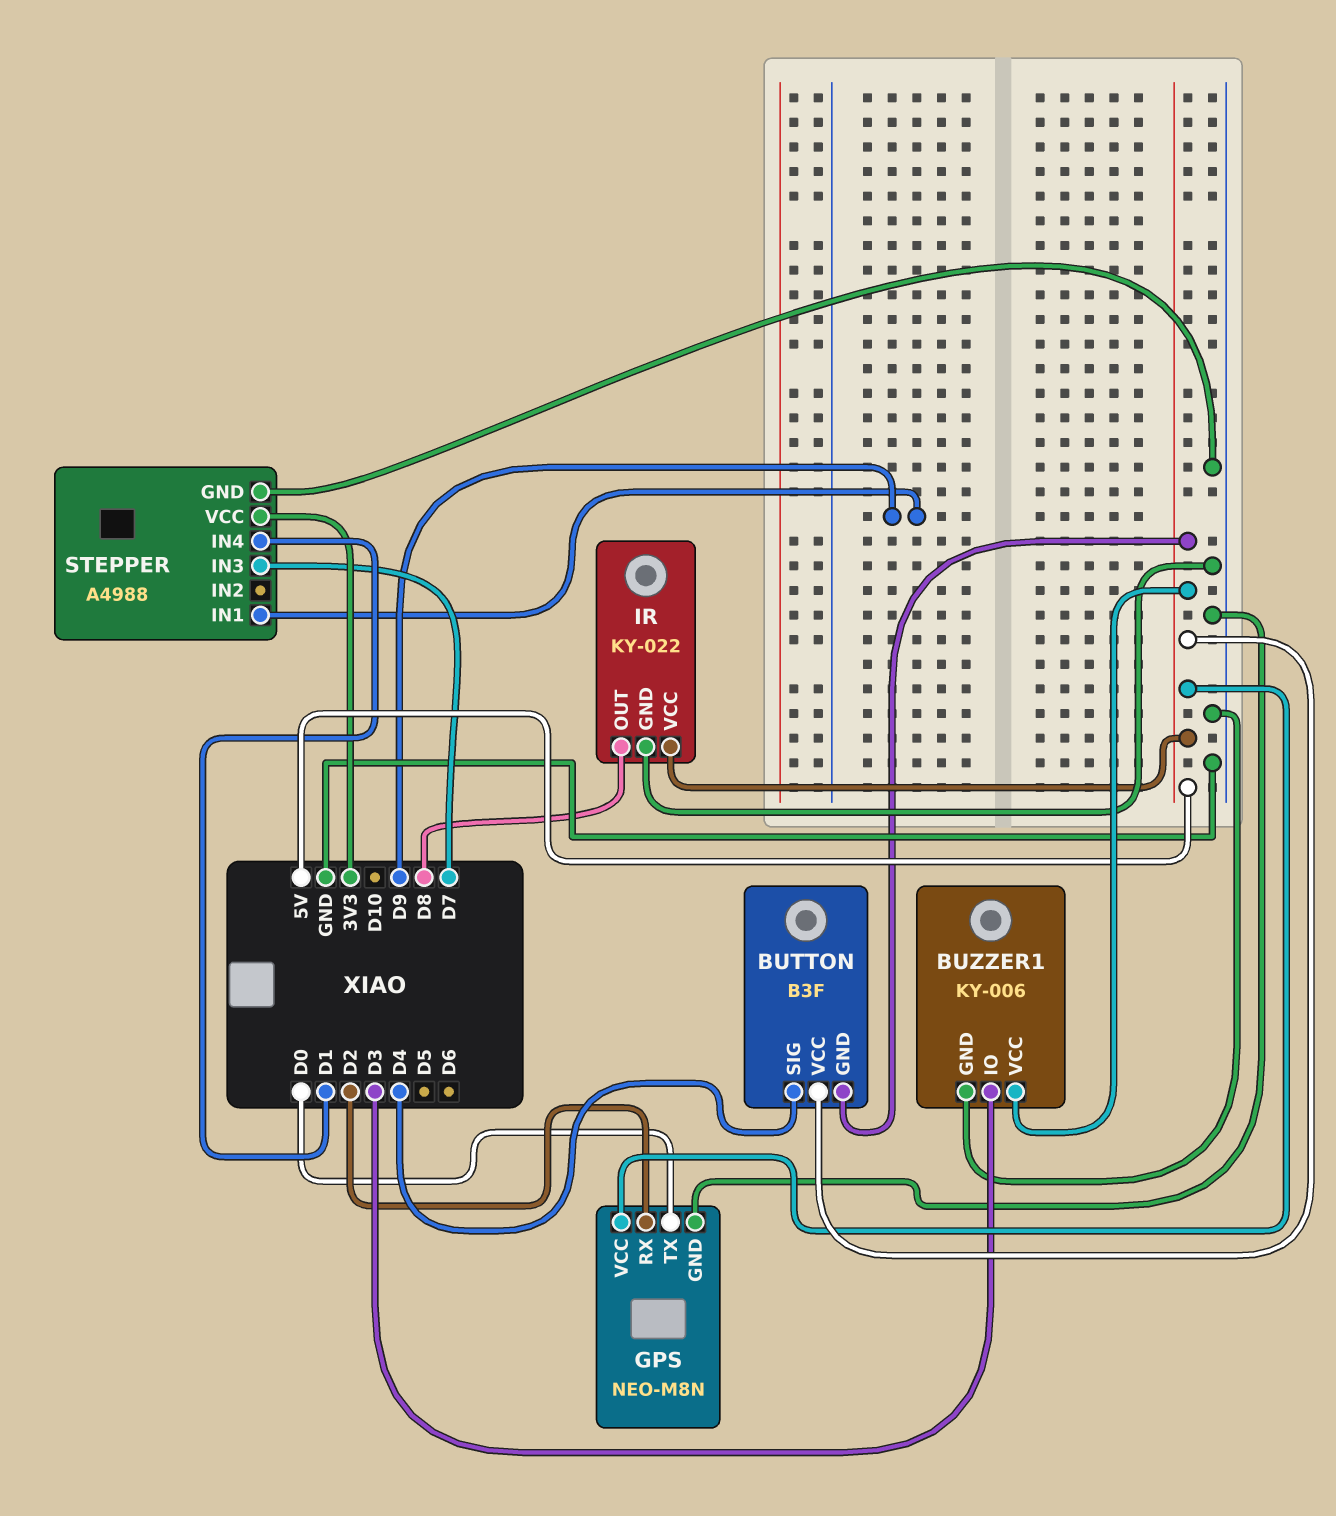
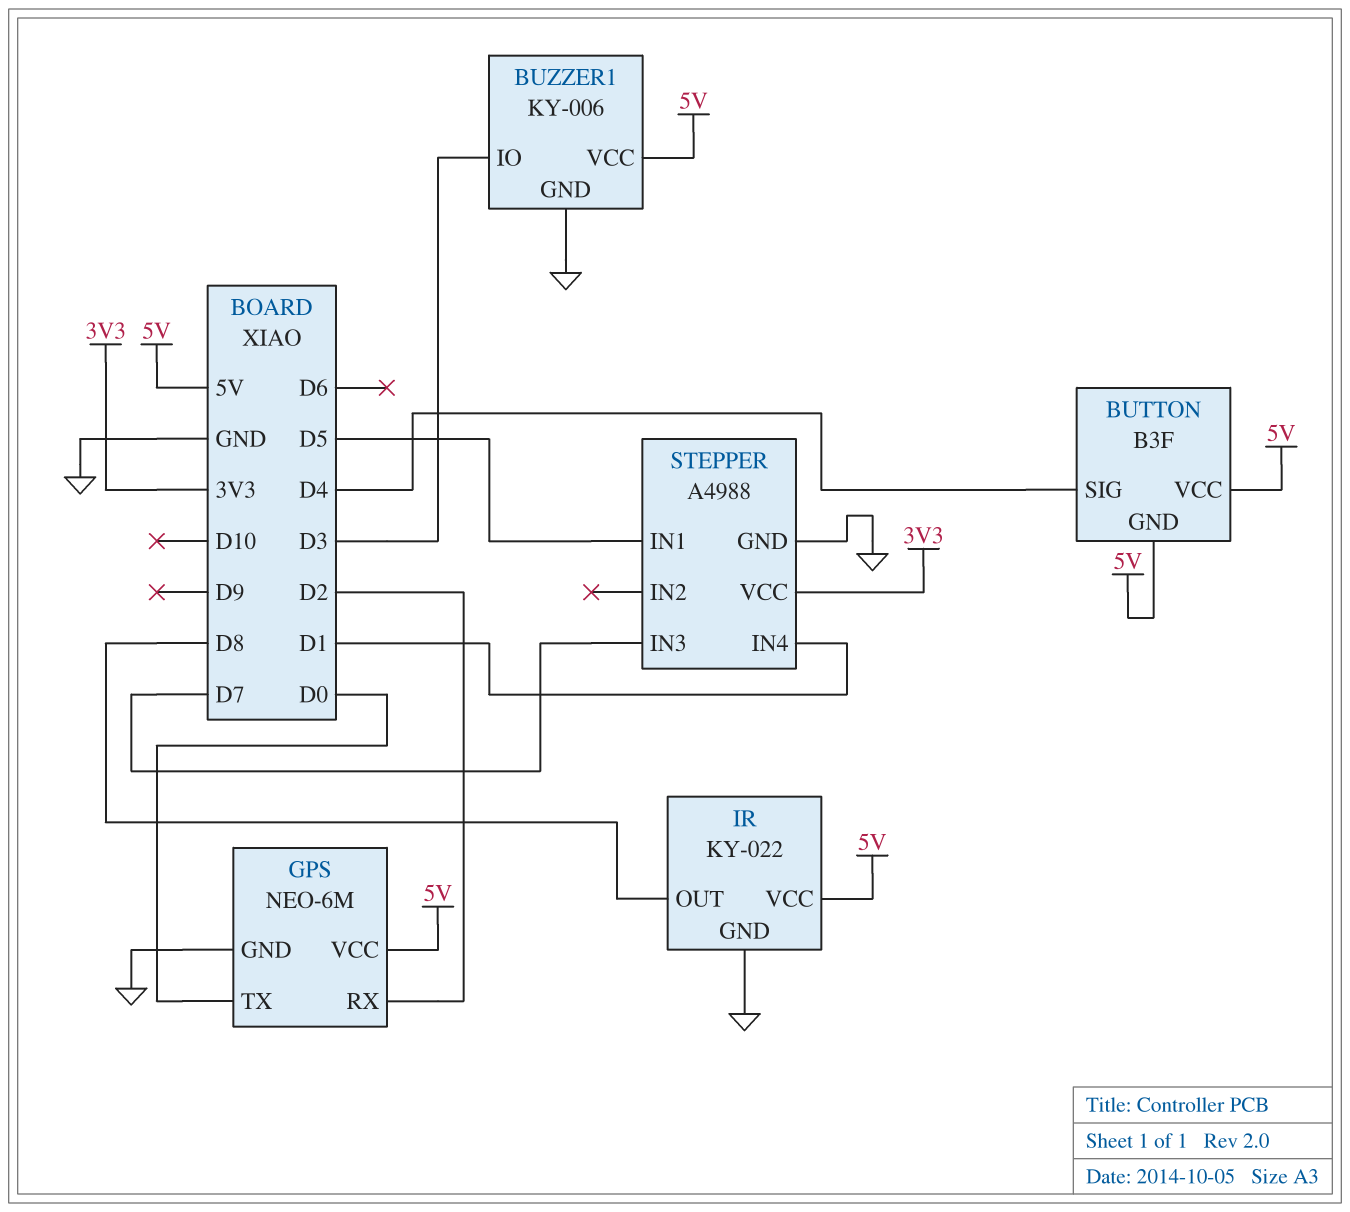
GPS: NEO-M8N -> NEO-6M
STEPPER pin IN1: D9 -> D5

